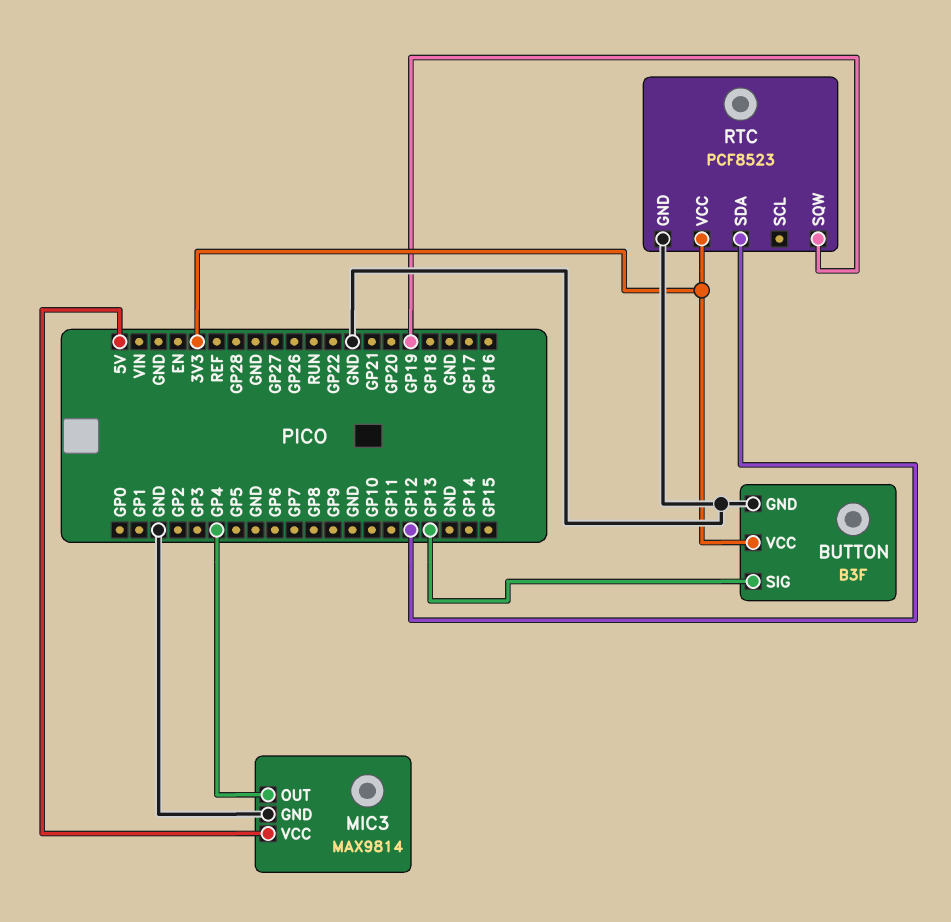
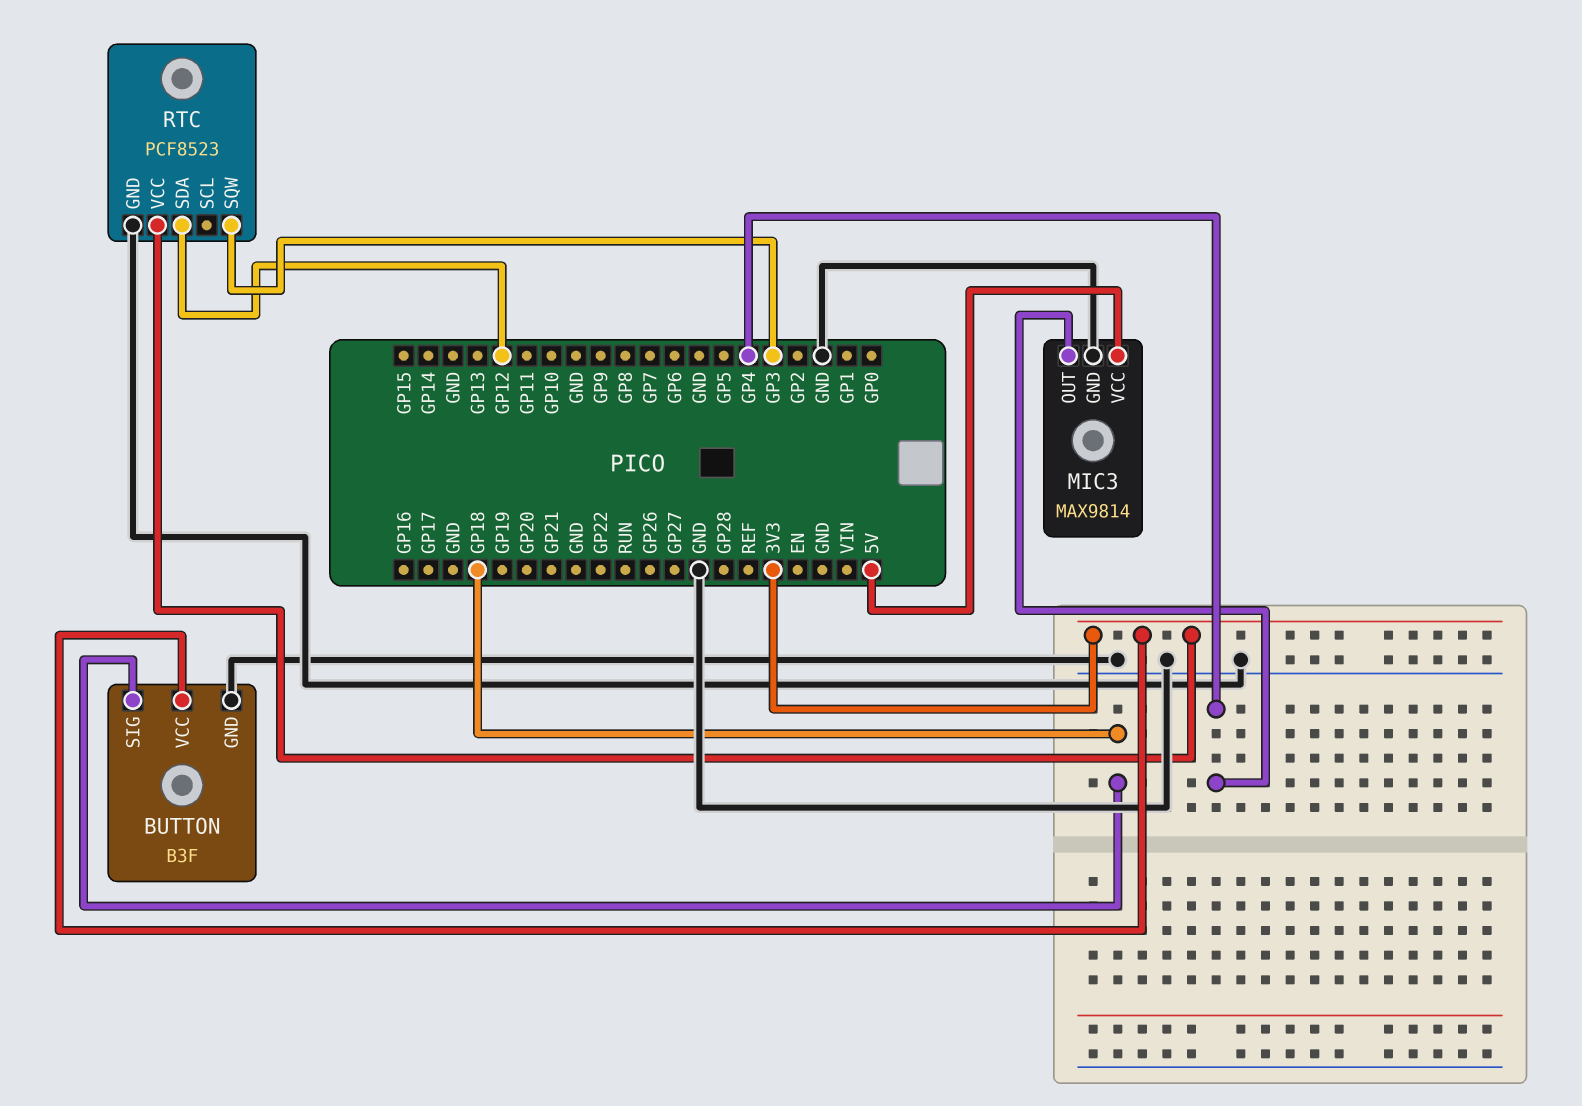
BUTTON pin SIG: GP13 -> GP18
RTC pin SQW: GP19 -> GP3

